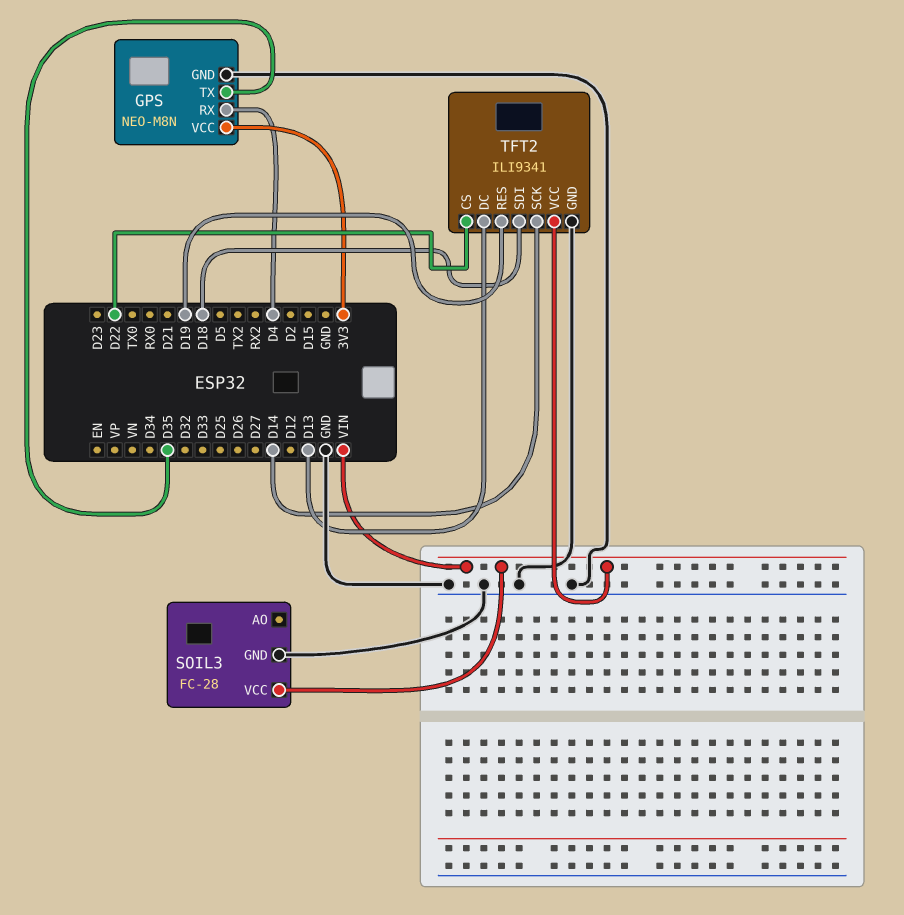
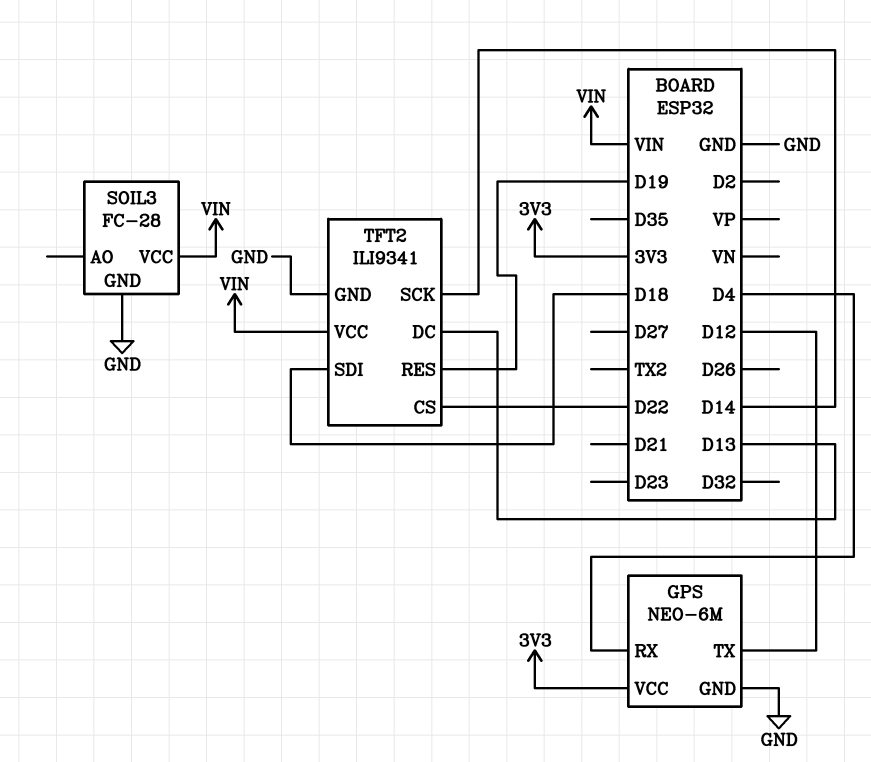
GPS: NEO-M8N -> NEO-6M
GPS pin TX: D35 -> D12

